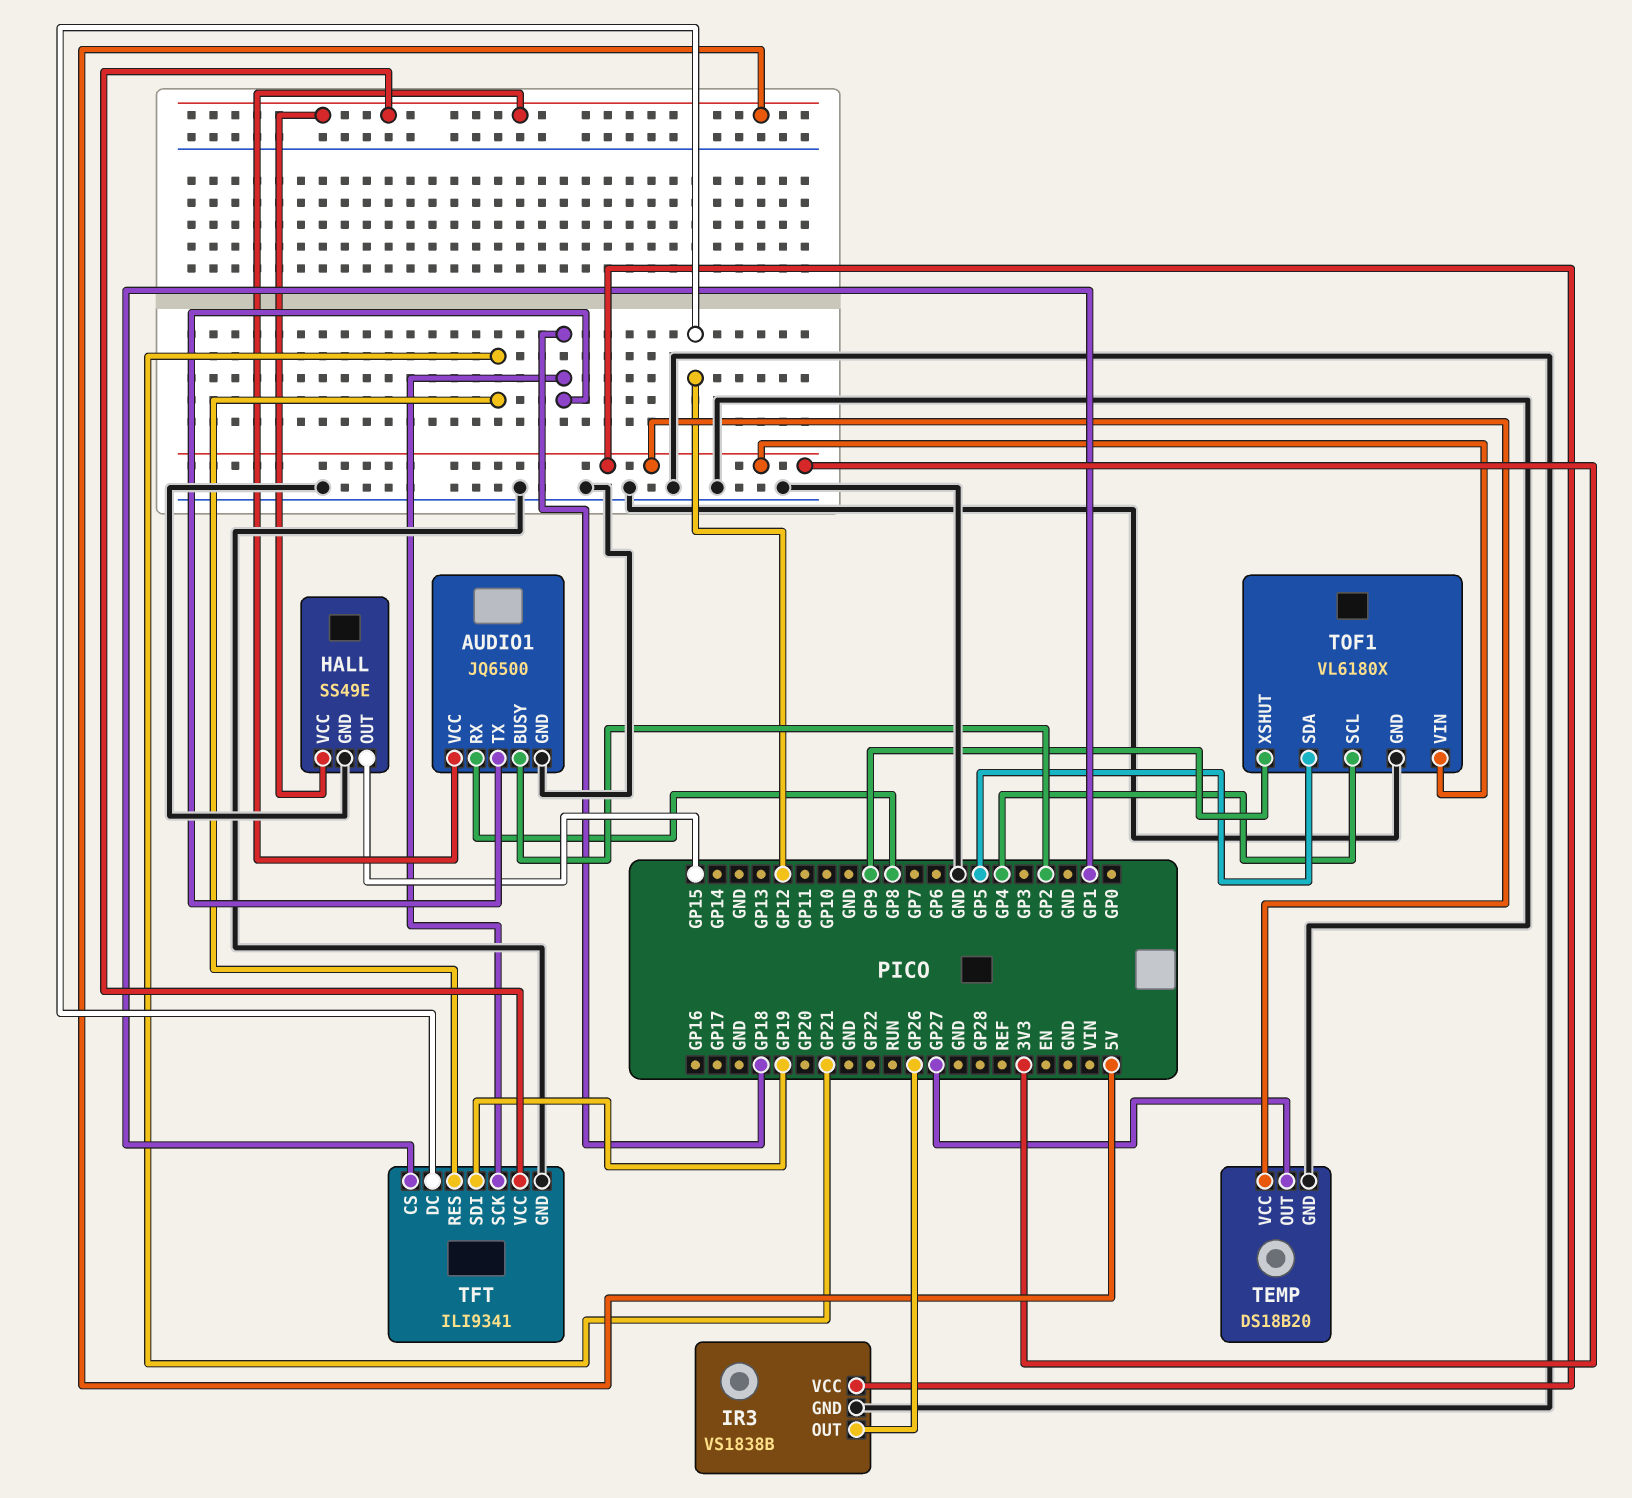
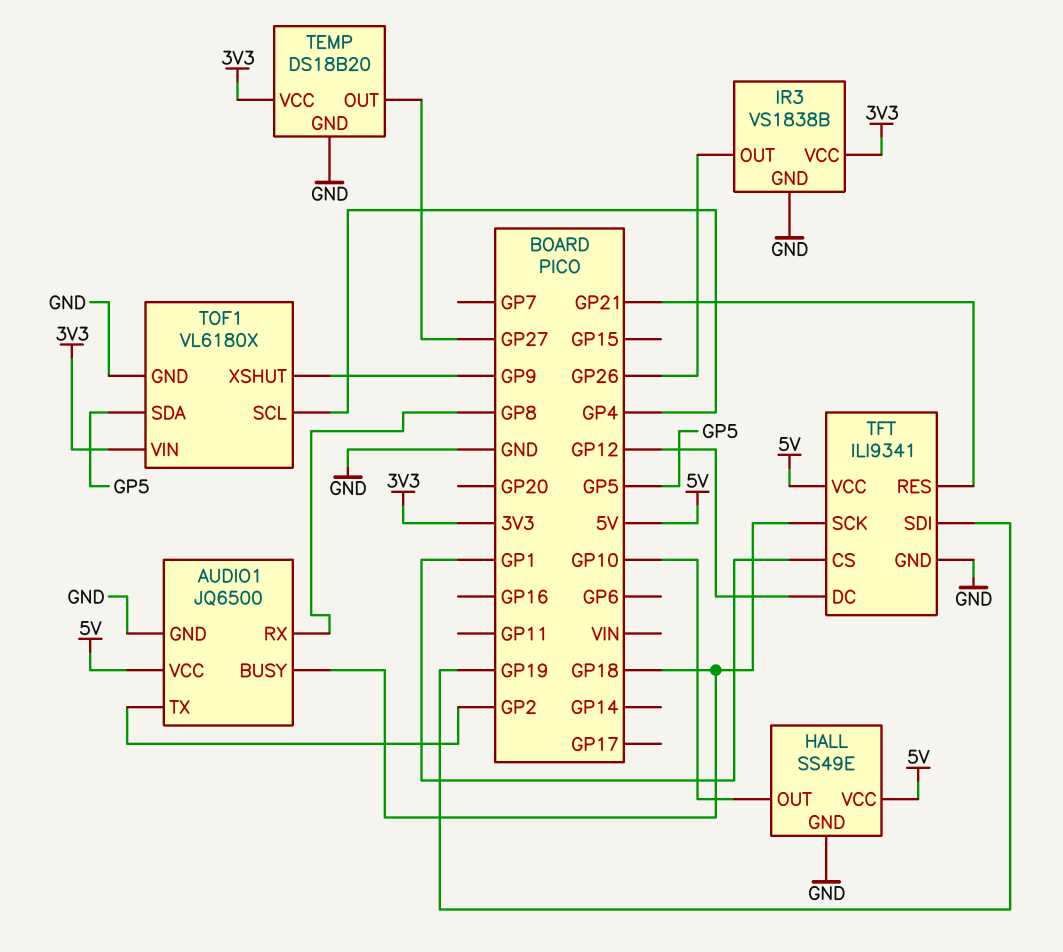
AUDIO1 pin BUSY: GP2 -> GP18
AUDIO1 pin TX: GP18 -> GP2
HALL pin OUT: GP15 -> GP10

